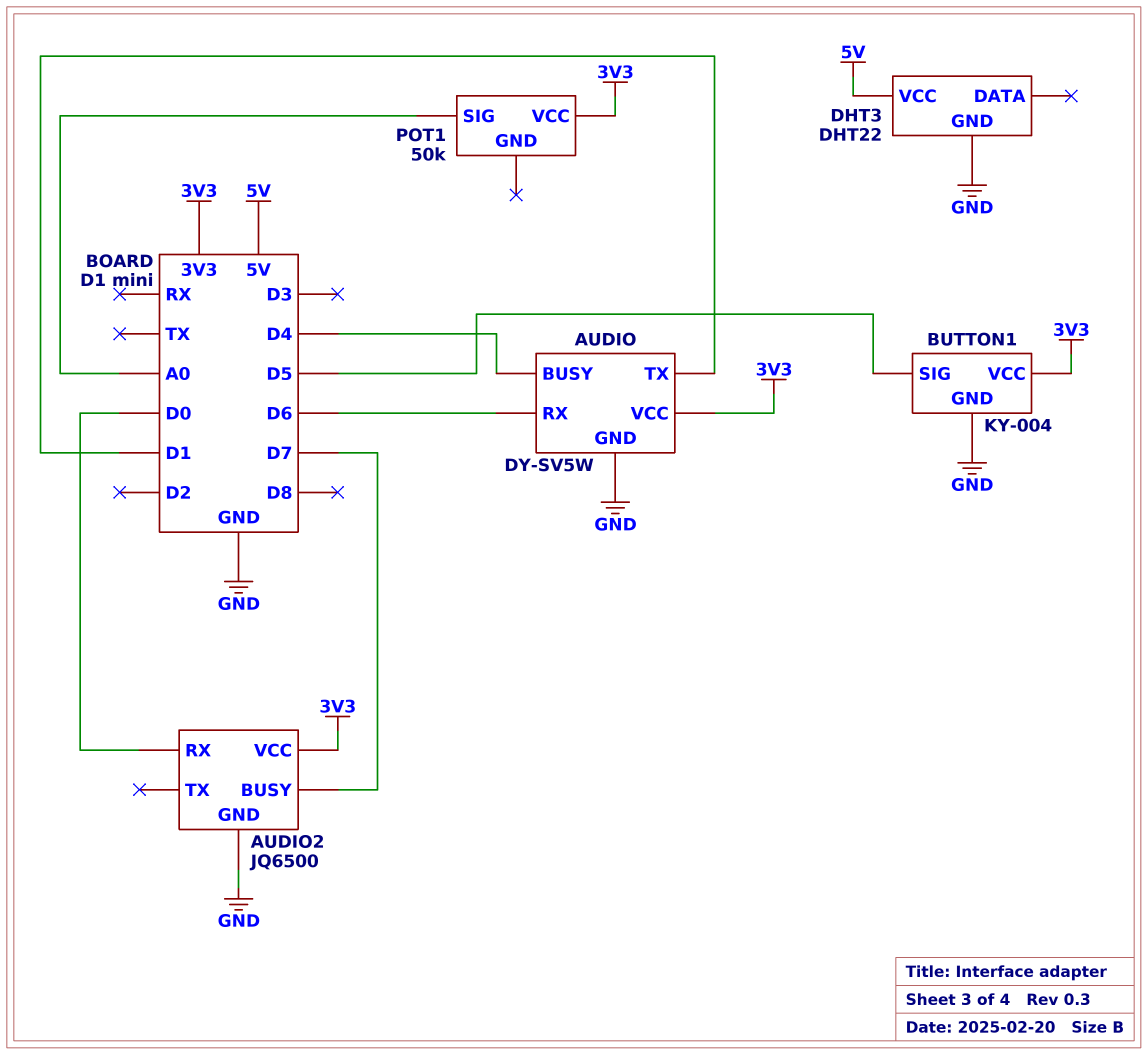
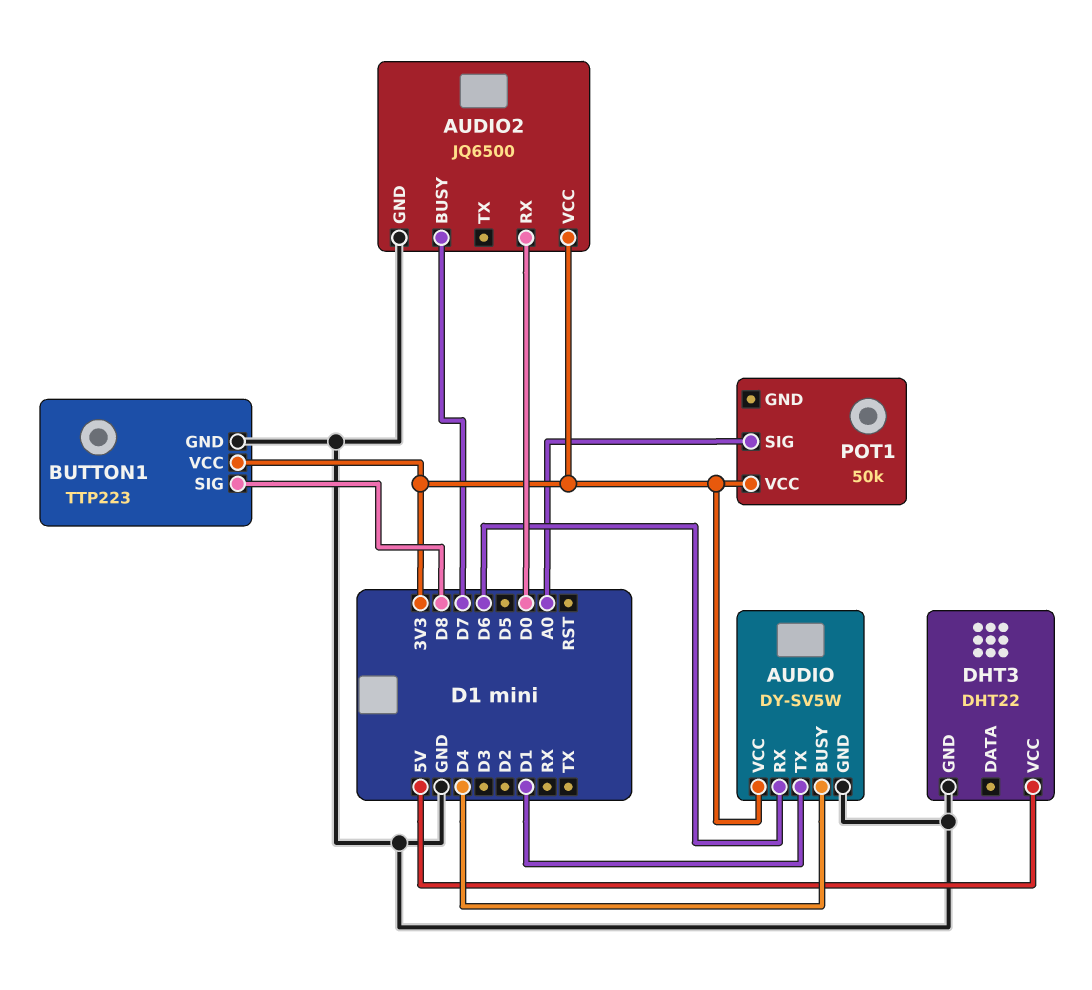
BUTTON1: KY-004 -> TTP223
BUTTON1 pin SIG: D5 -> D8

